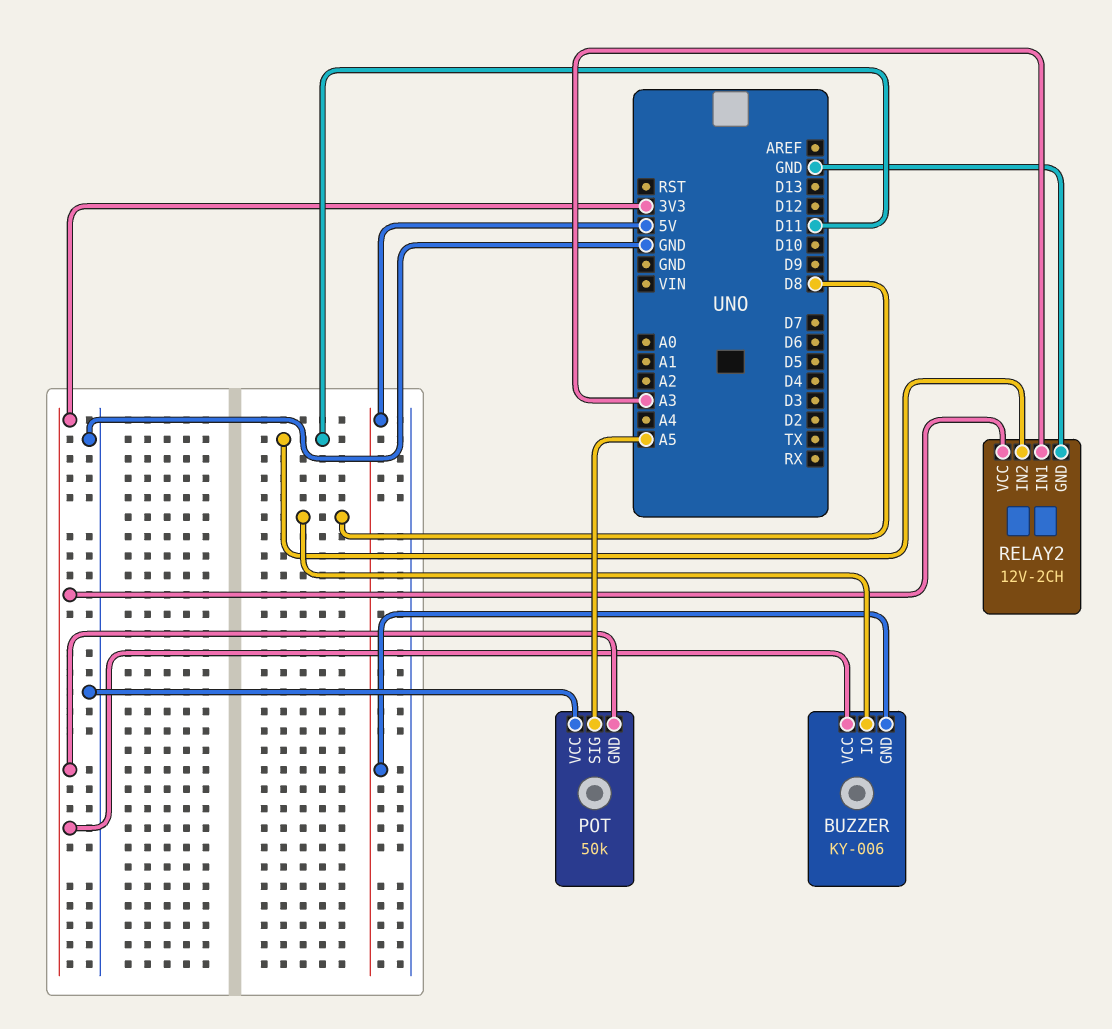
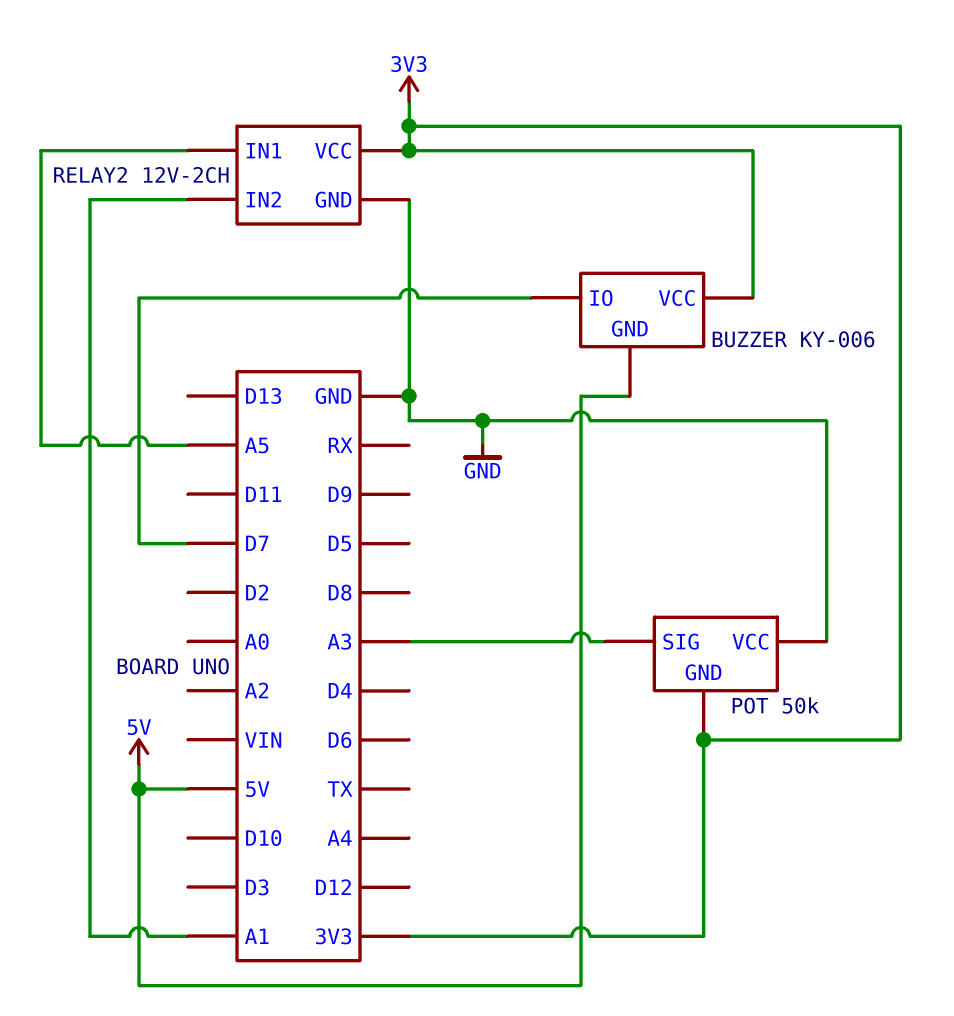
BUZZER pin IO: D8 -> D7
POT pin SIG: A5 -> A3
RELAY2 pin IN1: A3 -> A5
RELAY2 pin IN2: D11 -> A1

